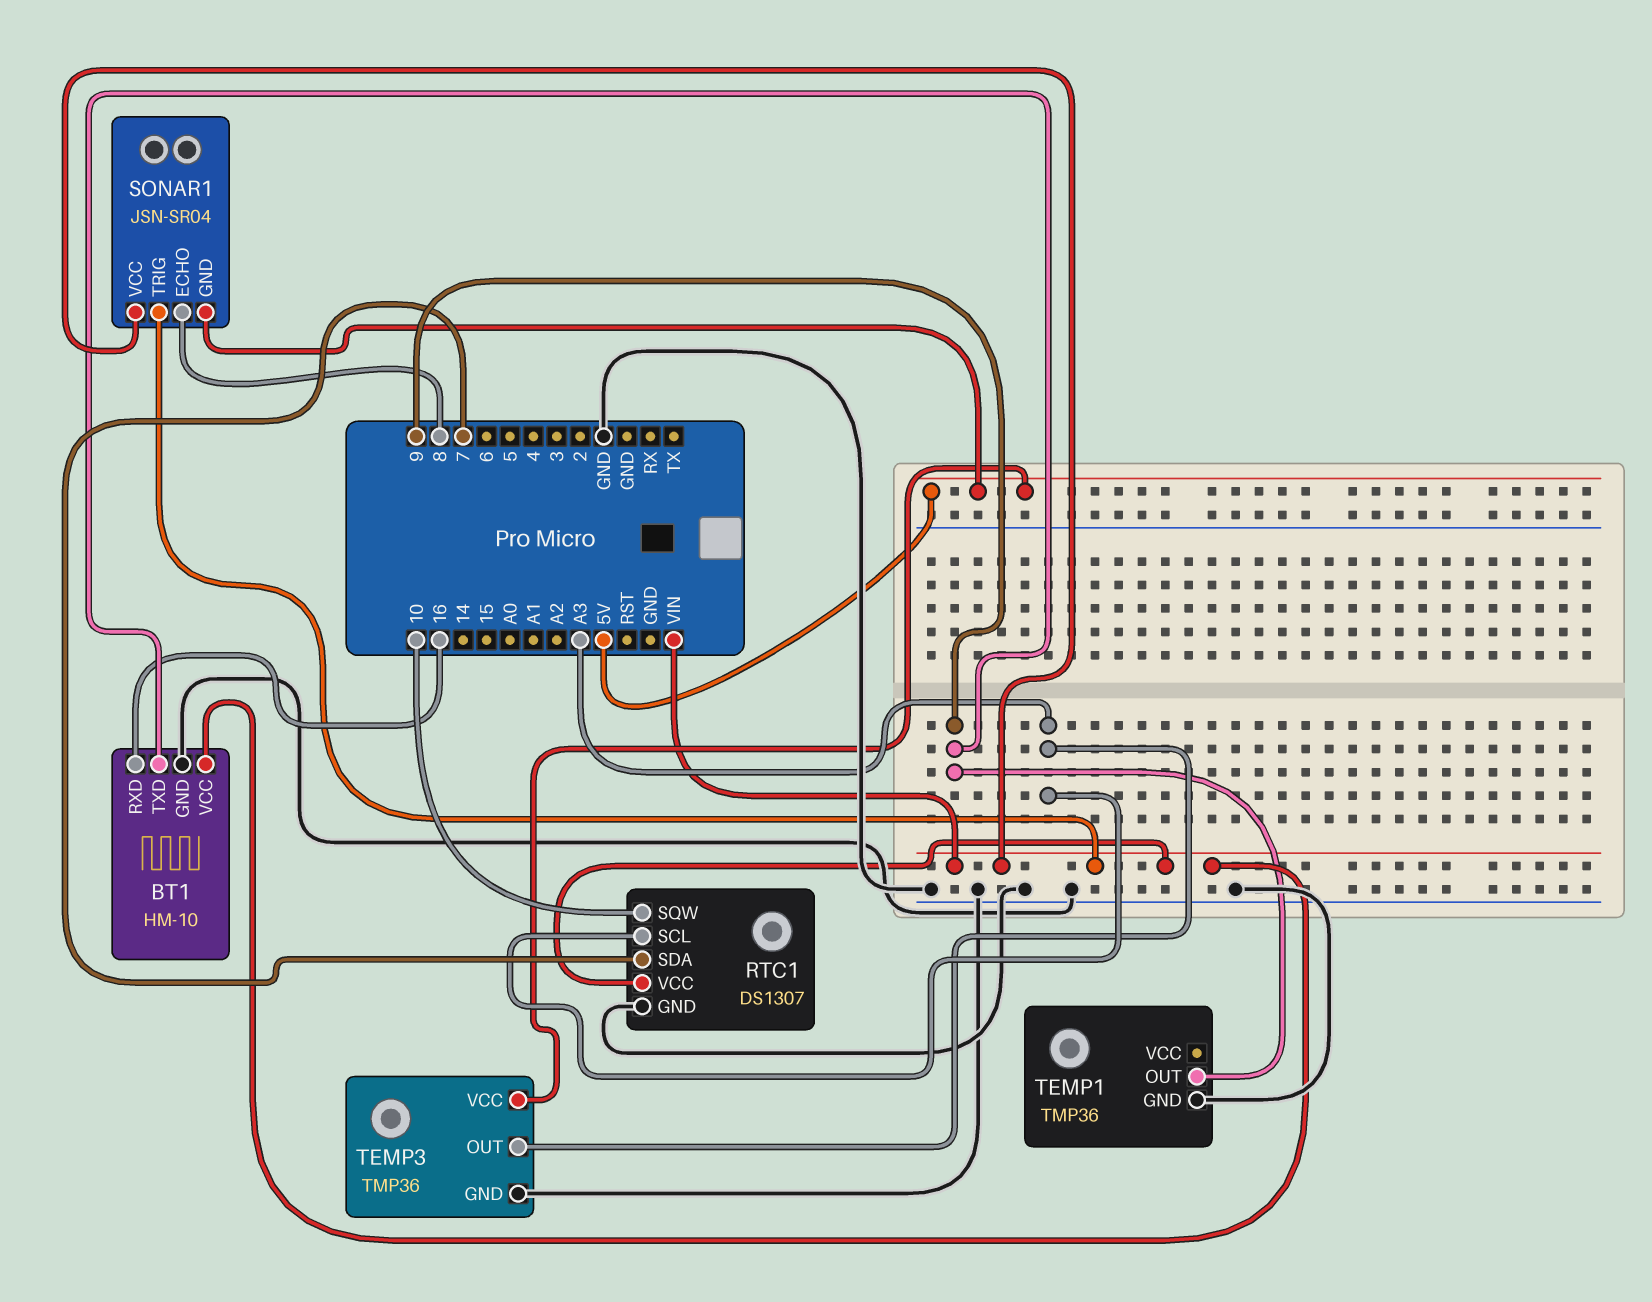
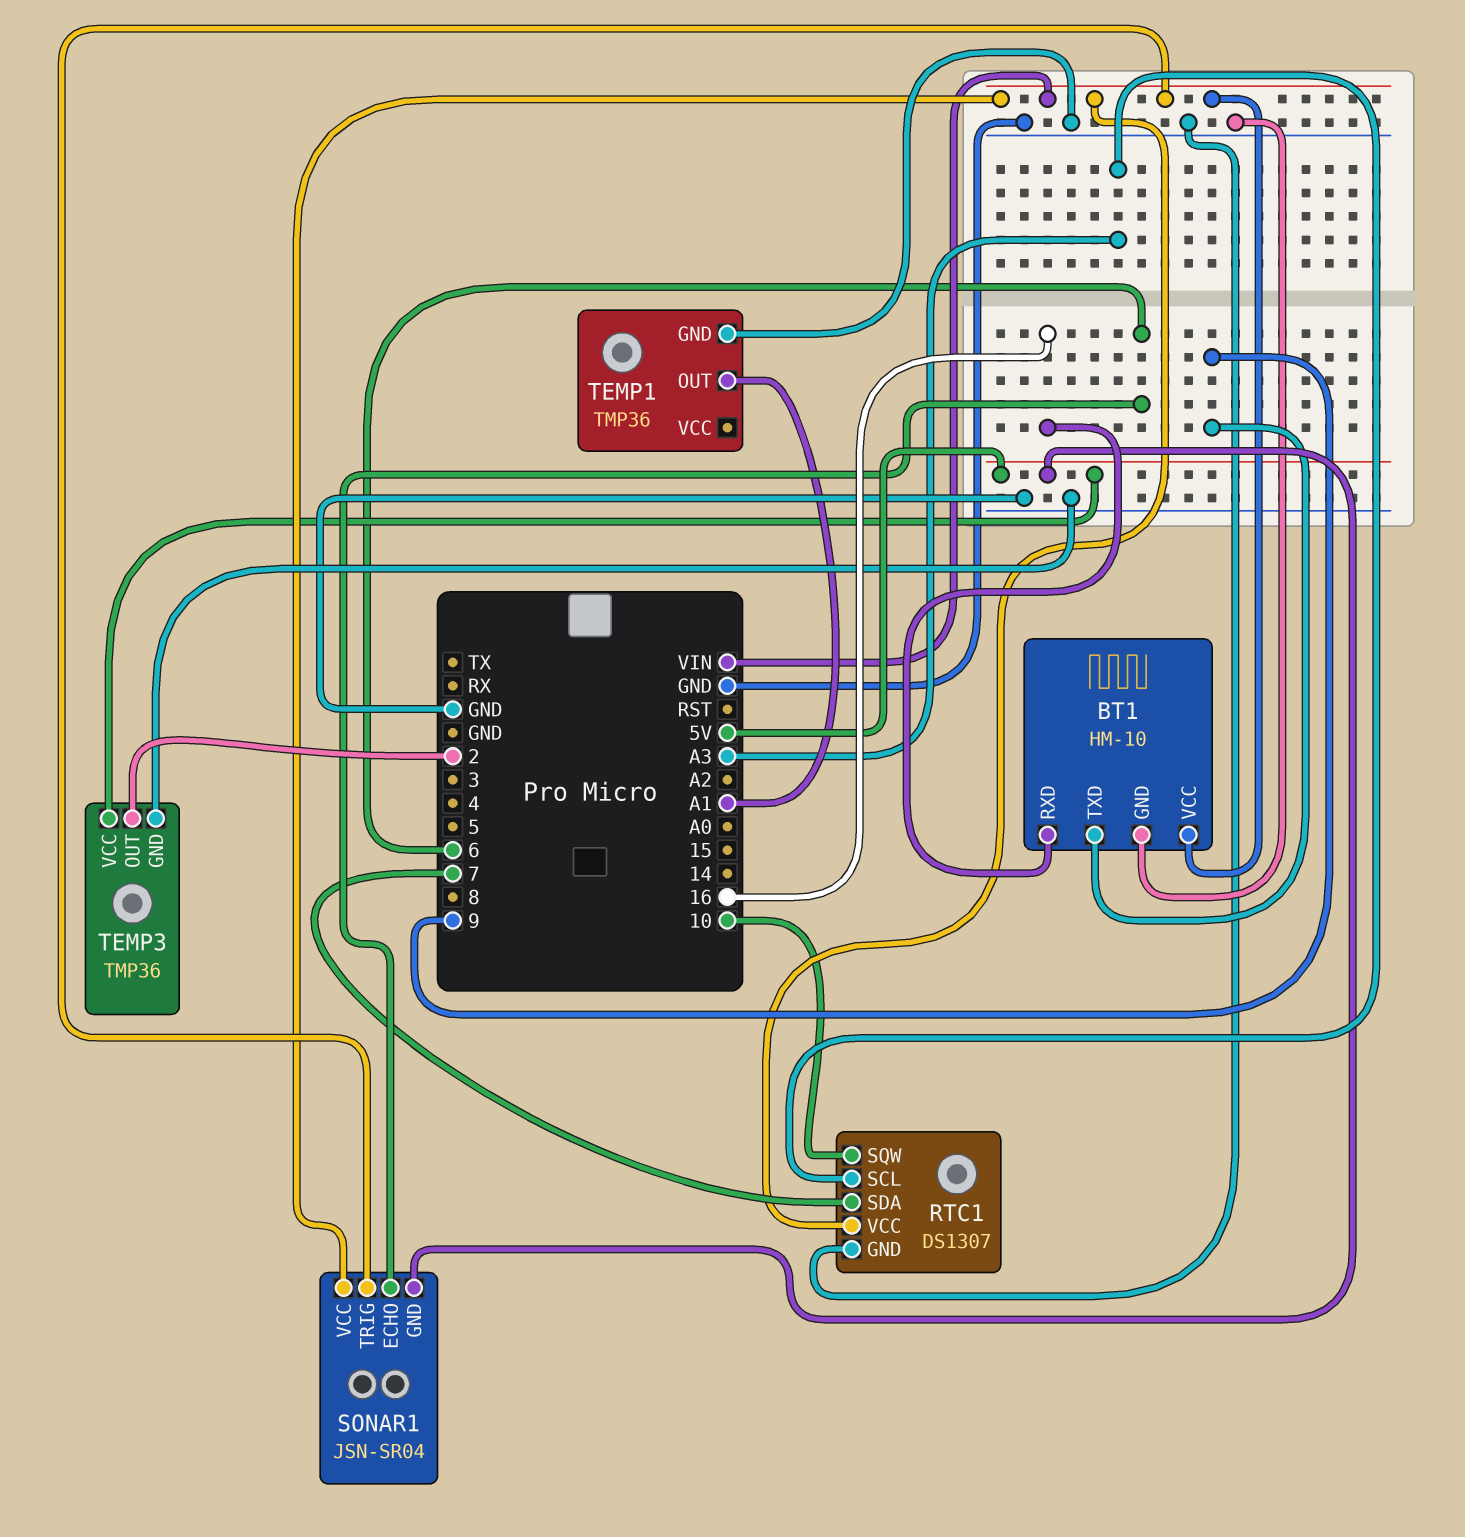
SONAR1 pin ECHO: 8 -> 6
TEMP1 pin OUT: 9 -> A1
TEMP3 pin OUT: A3 -> 2

